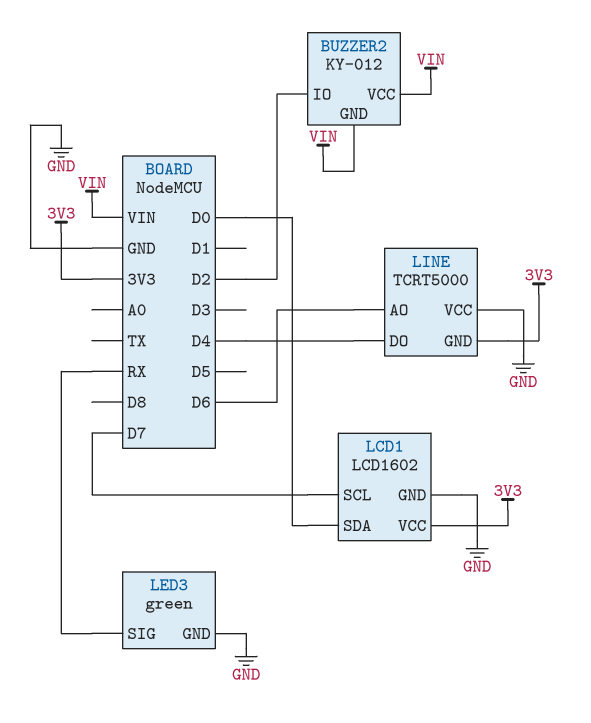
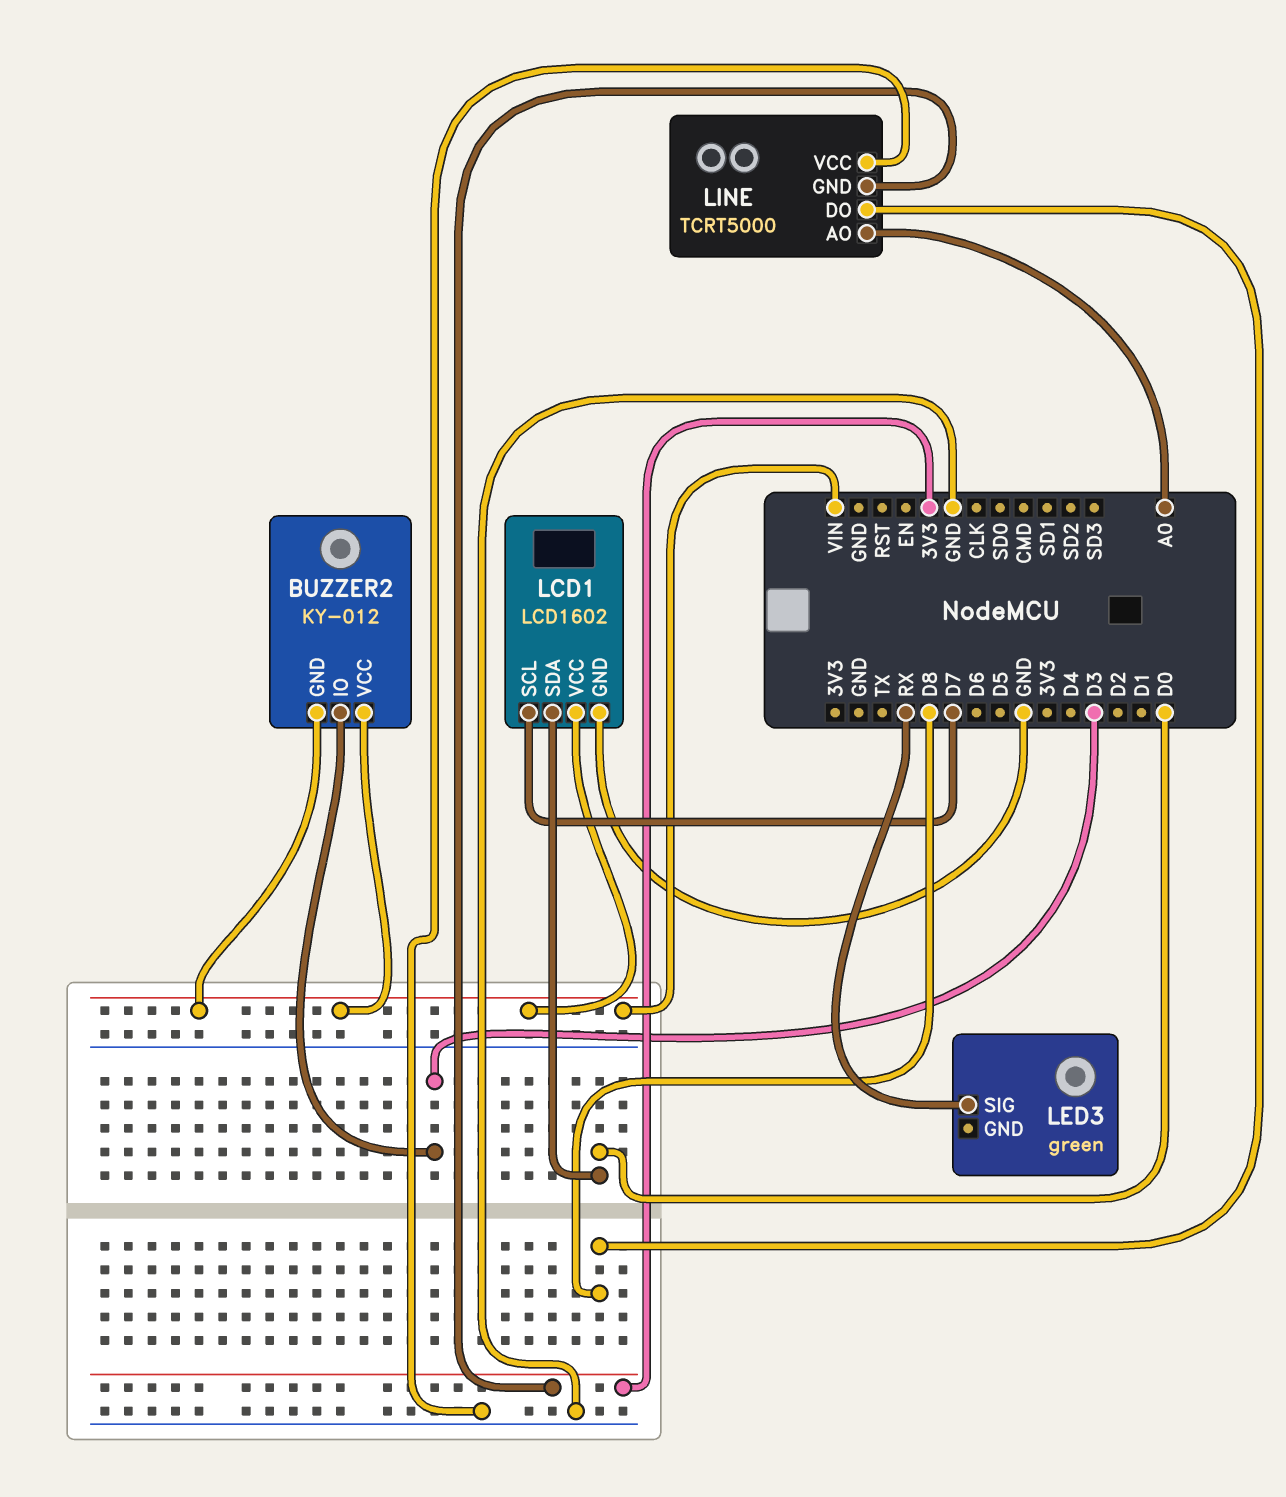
BUZZER2 pin IO: D2 -> D3
LCD1 pin VCC: 3V3 -> VIN
LED3 pin GND: GND -> none
LINE pin AO: D6 -> A0
LINE pin DO: D4 -> D8

